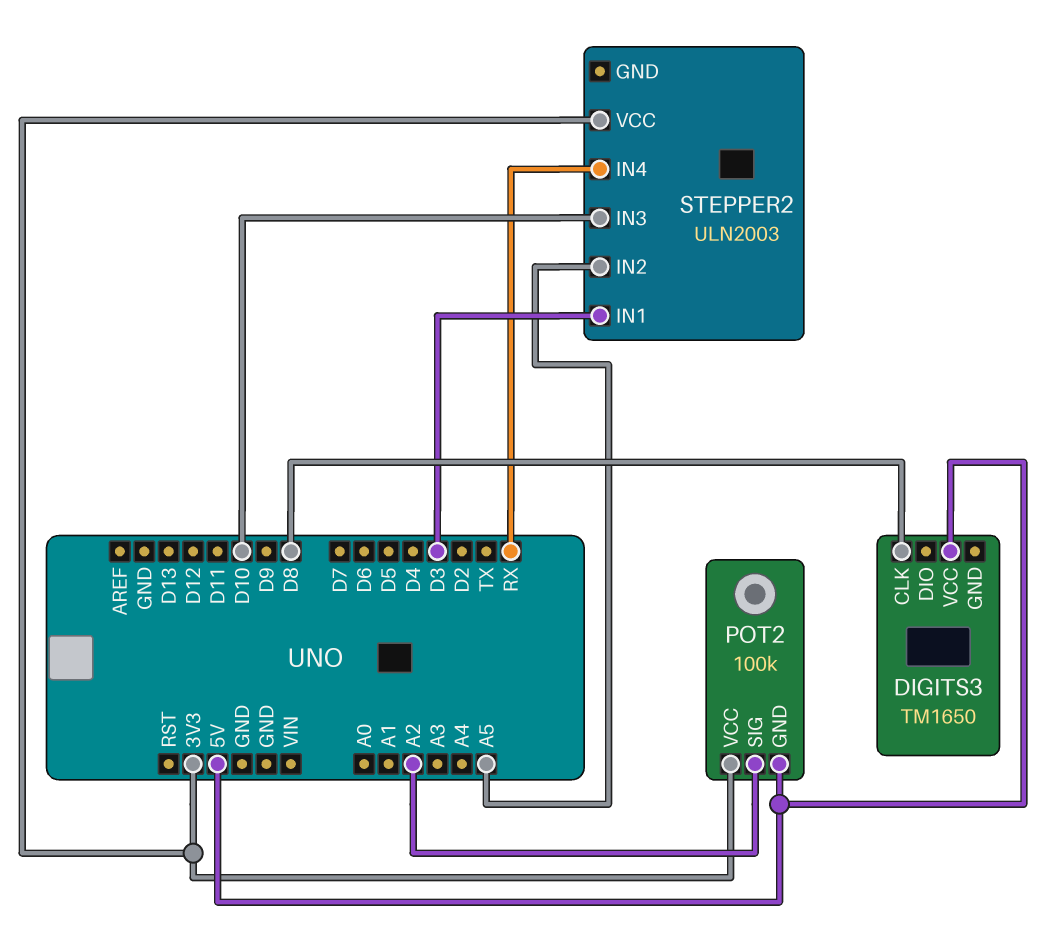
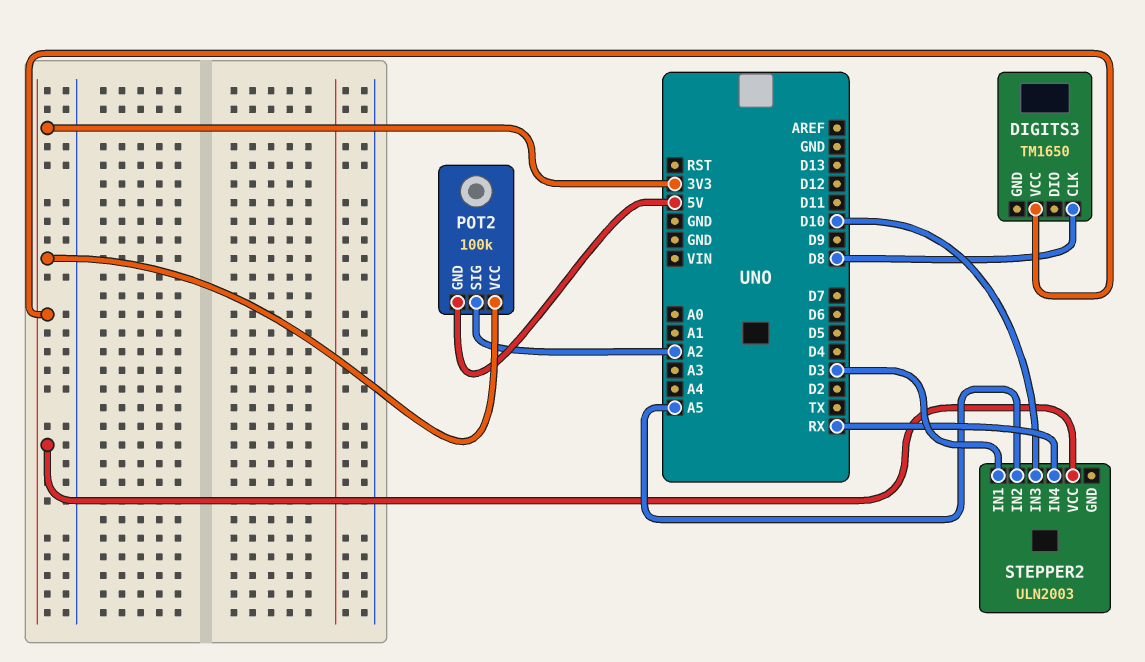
DIGITS3 pin VCC: 5V -> 3V3

